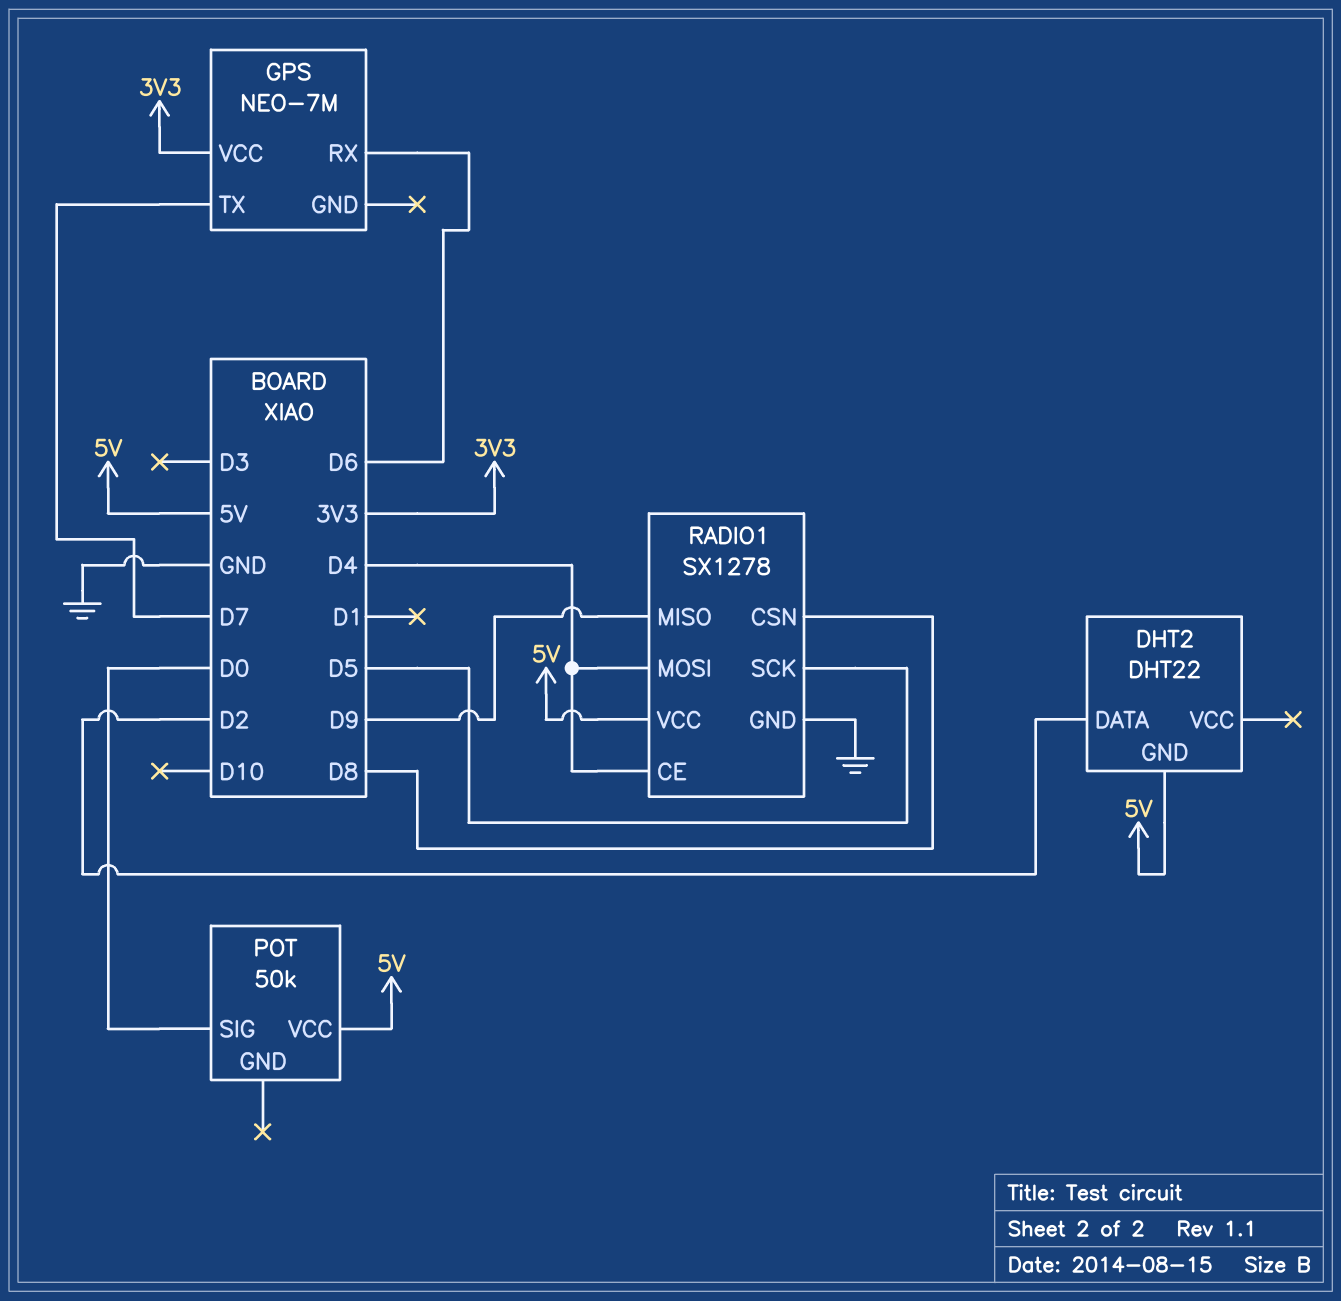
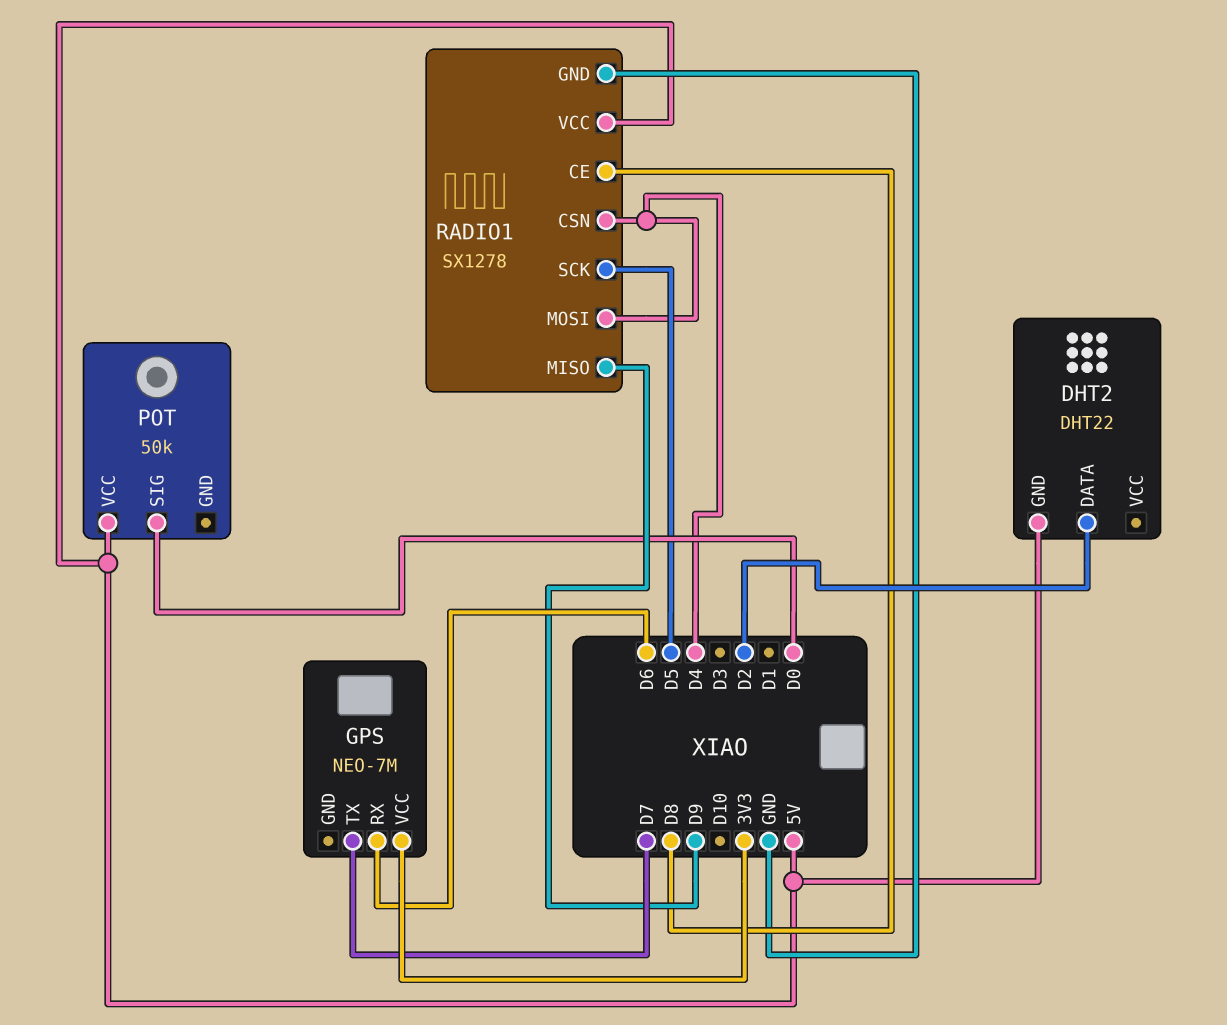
RADIO1 pin CE: D4 -> D8
RADIO1 pin CSN: D8 -> D4

